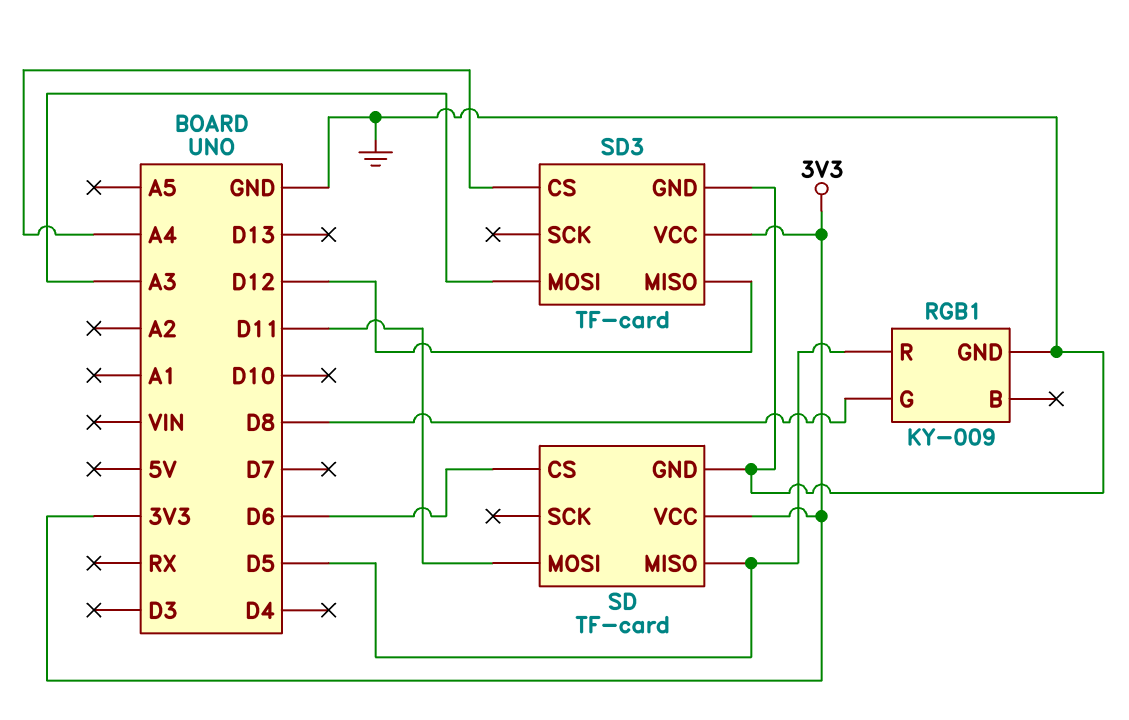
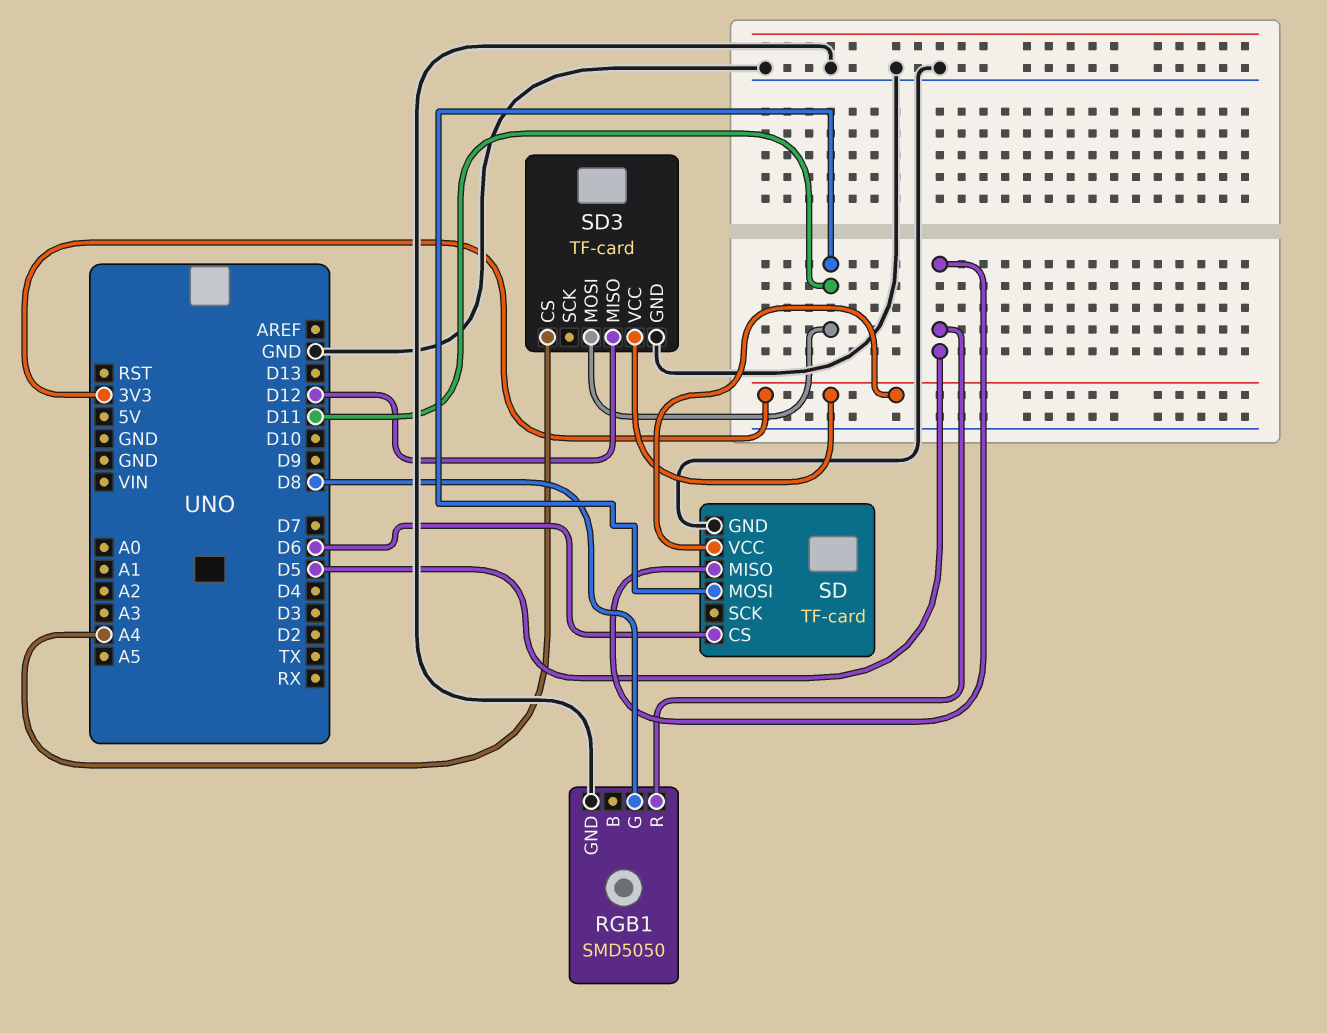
RGB1: KY-009 -> SMD5050
SD3 pin MOSI: A3 -> D11

